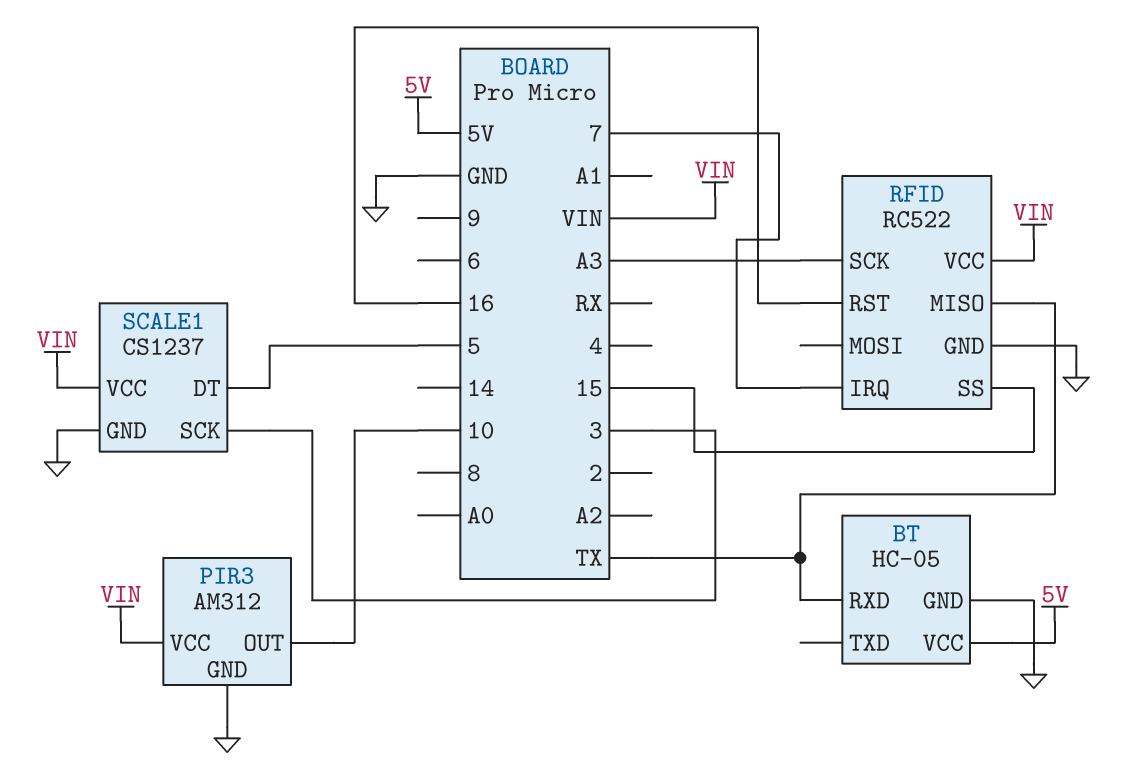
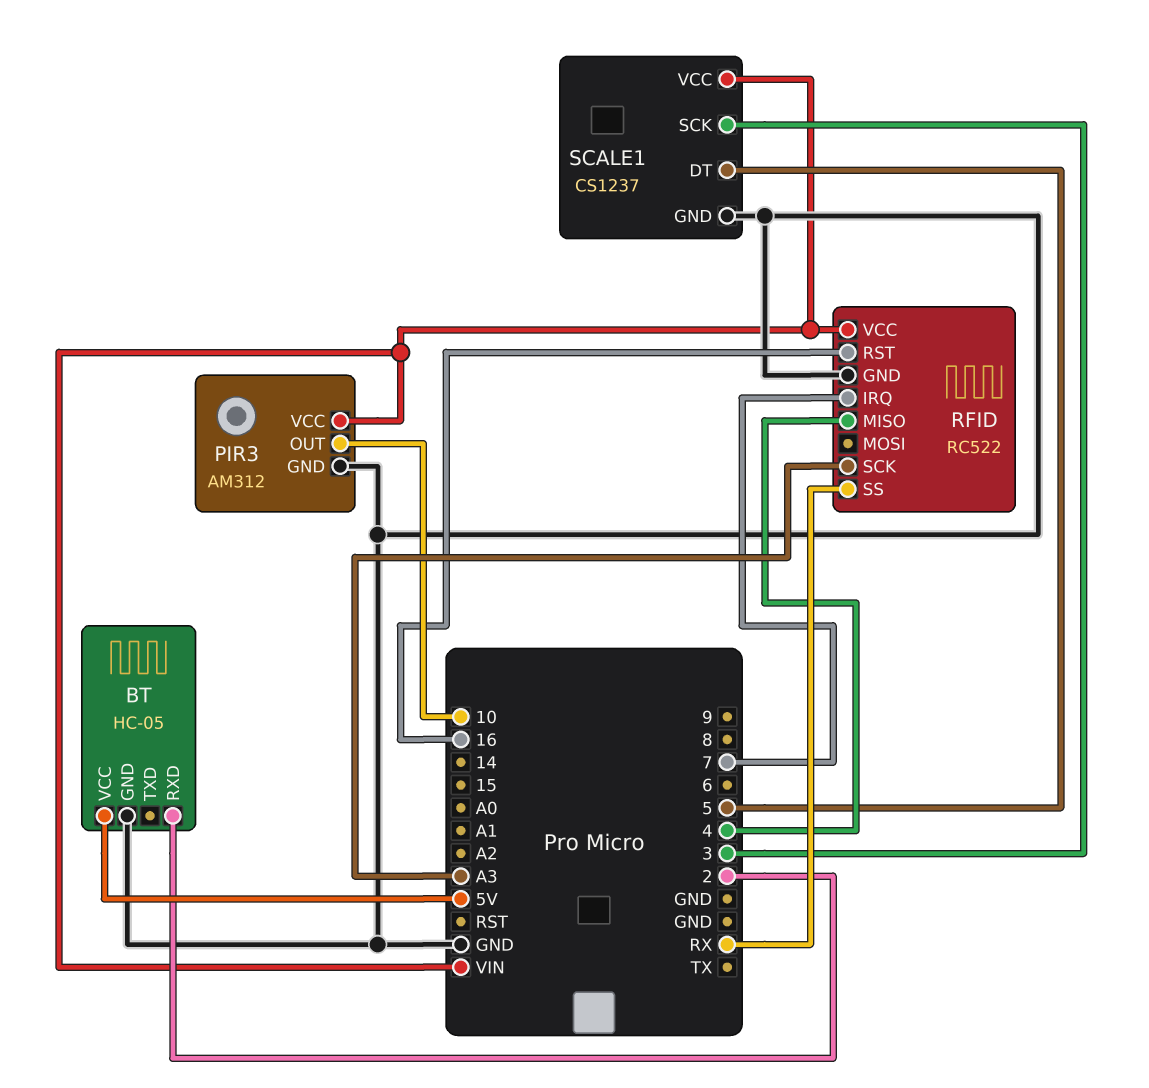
BT pin RXD: TX -> 2
RFID pin MISO: TX -> 4
RFID pin SS: 15 -> RX

